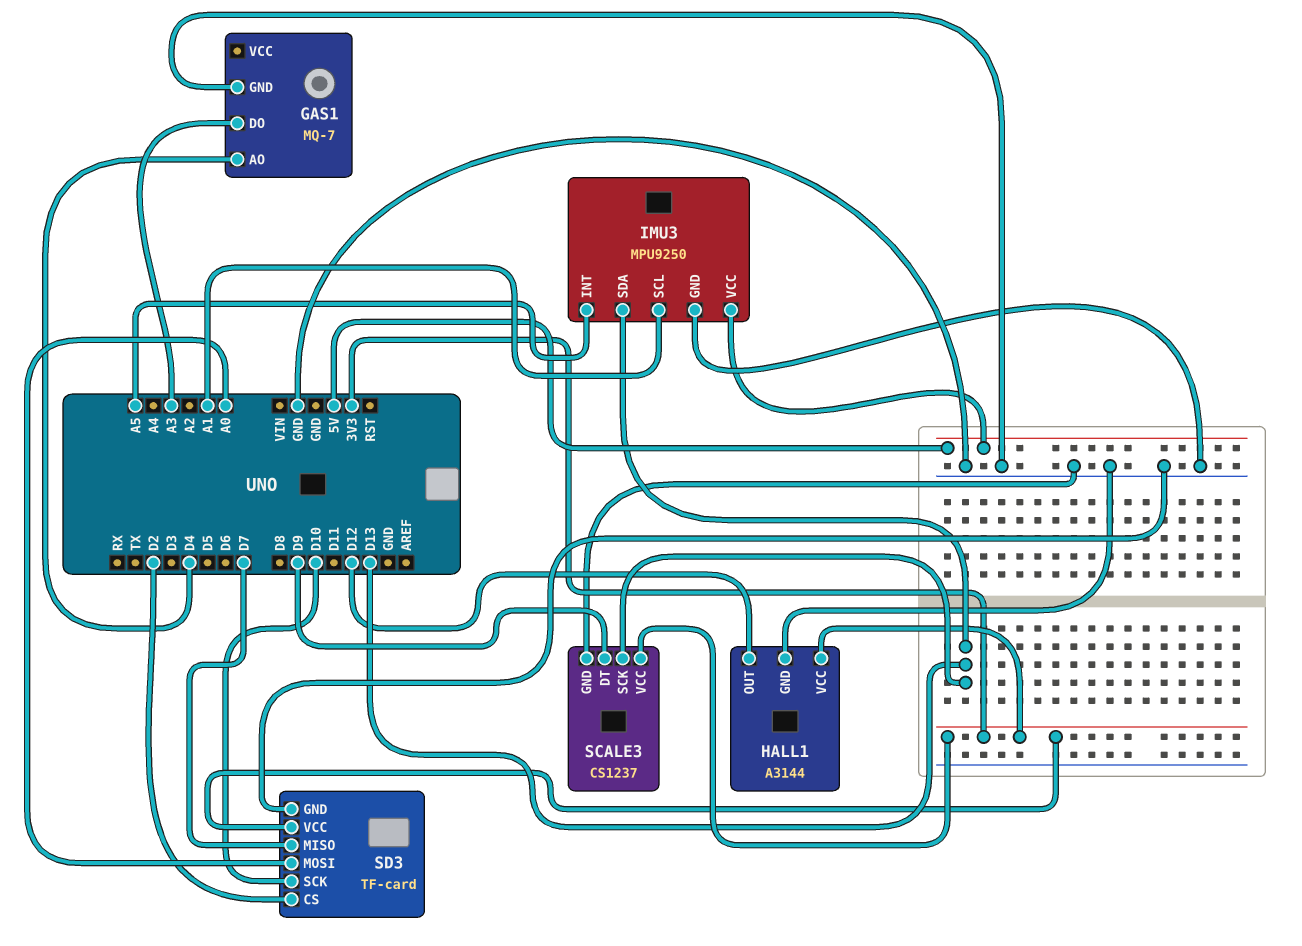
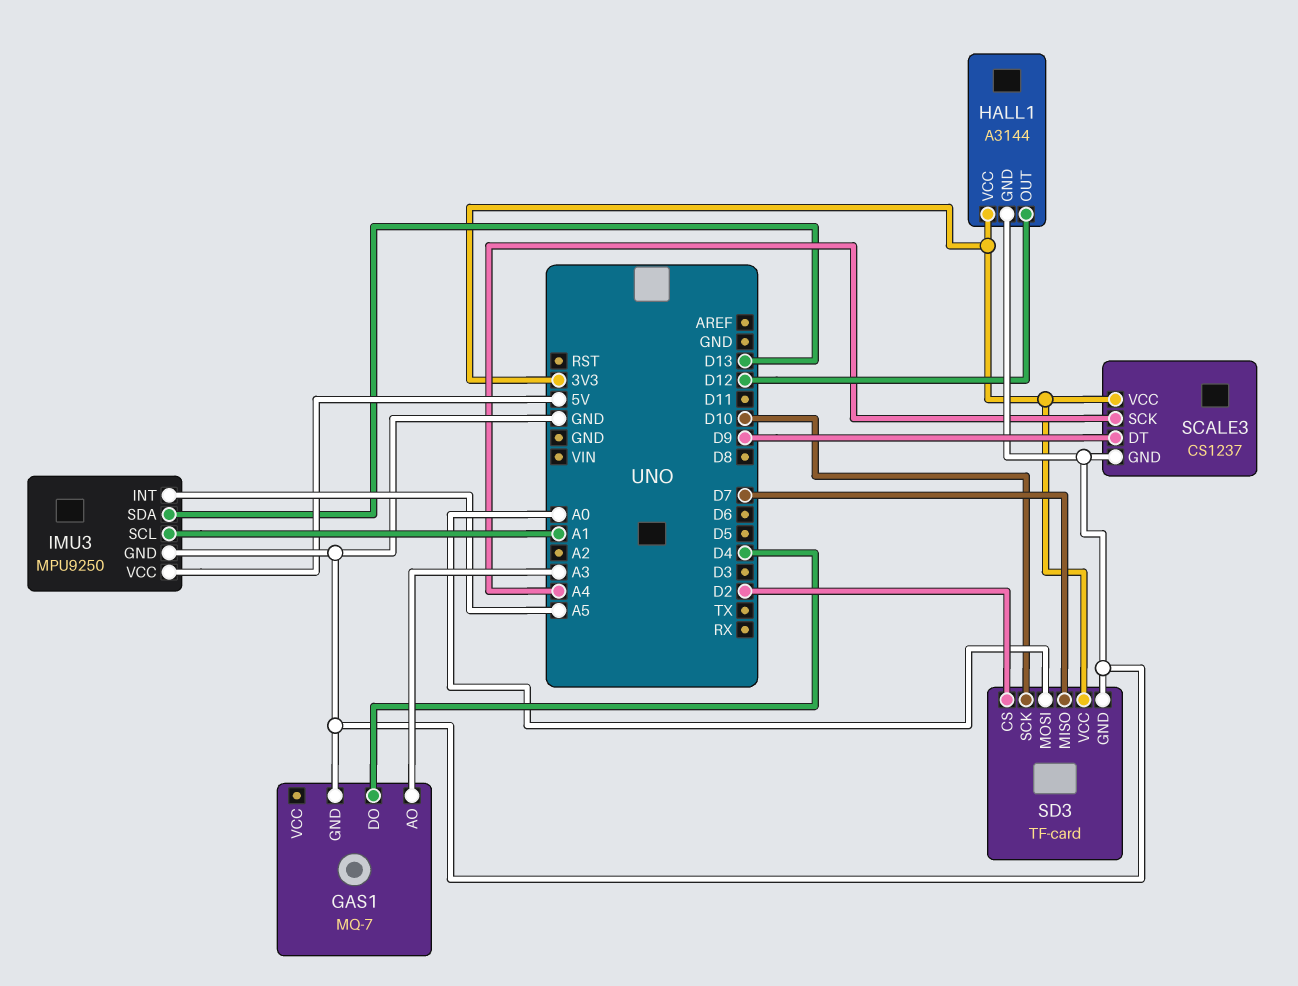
GAS1 pin AO: D4 -> A3
GAS1 pin DO: A3 -> D4
SCALE3 pin SCK: D13 -> A4

